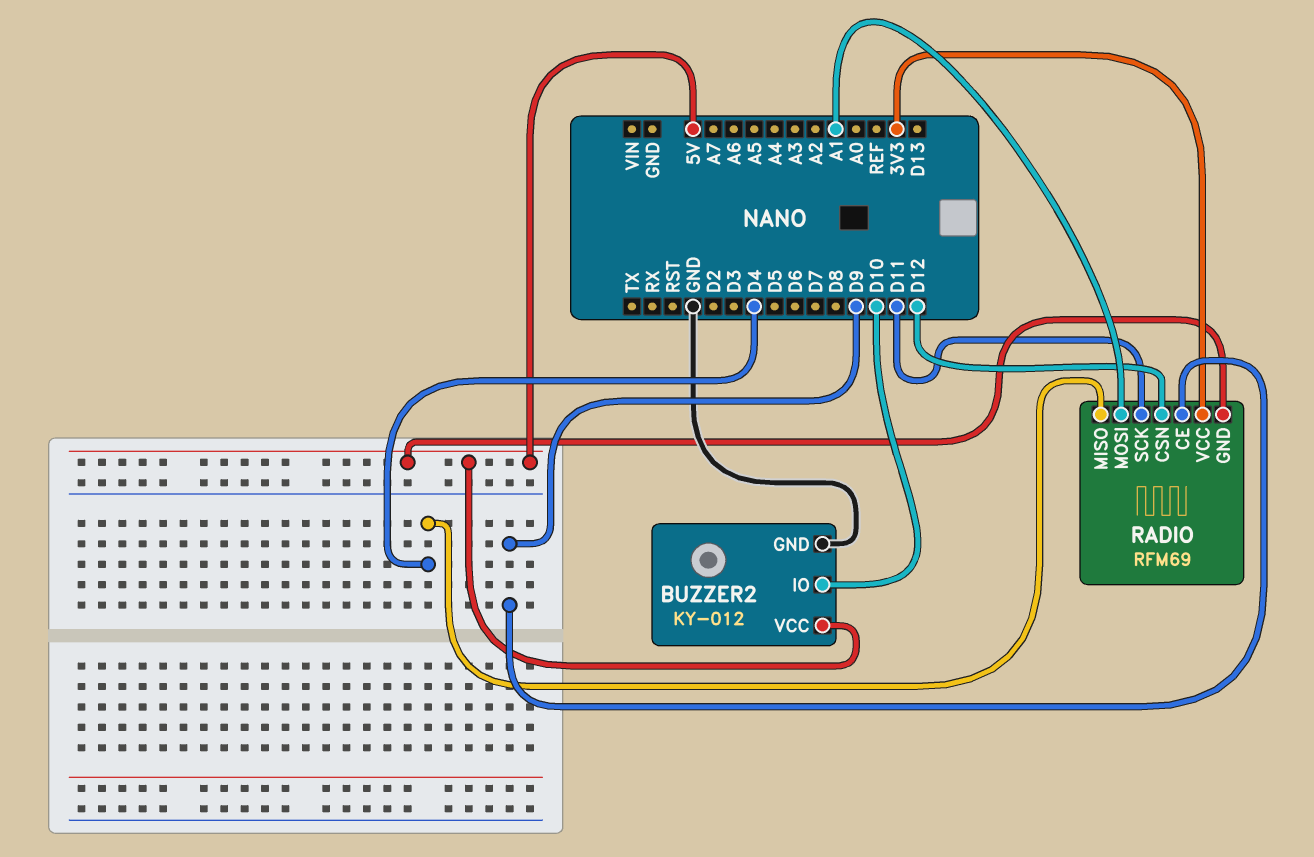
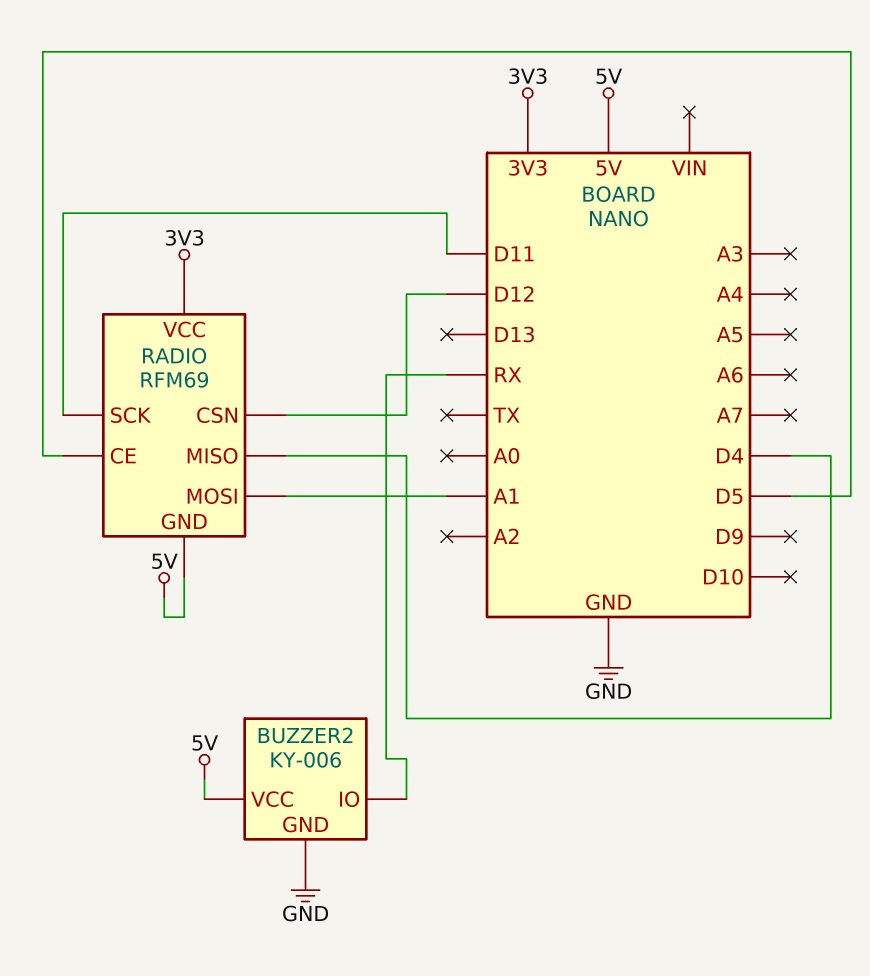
BUZZER2: KY-012 -> KY-006
BUZZER2 pin IO: D10 -> RX
RADIO pin CE: D9 -> D5

